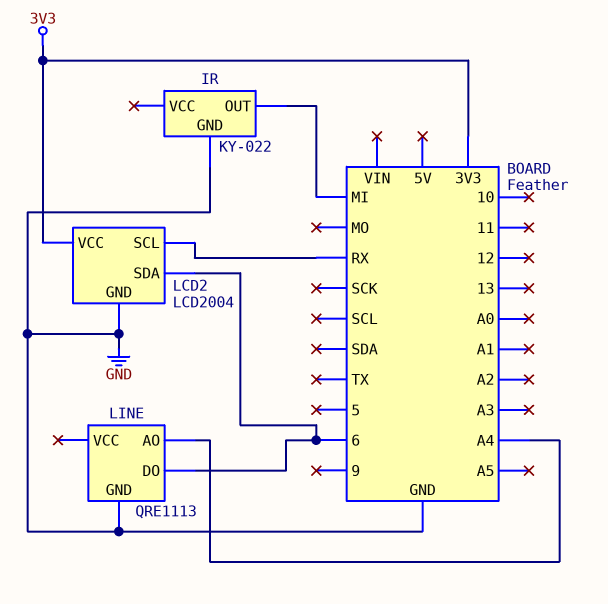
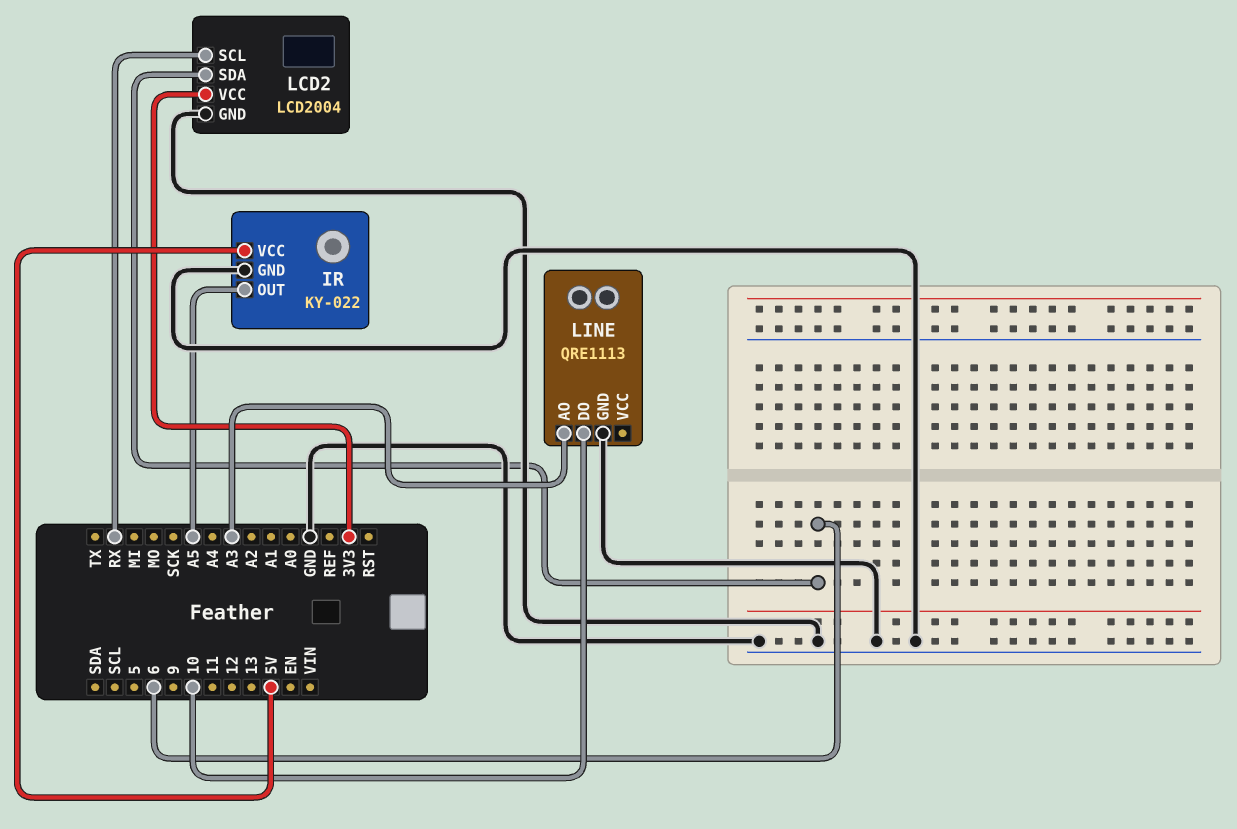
IR pin OUT: MI -> A5
IR pin VCC: none -> 5V
LINE pin AO: A4 -> A3
LINE pin DO: 6 -> 10

